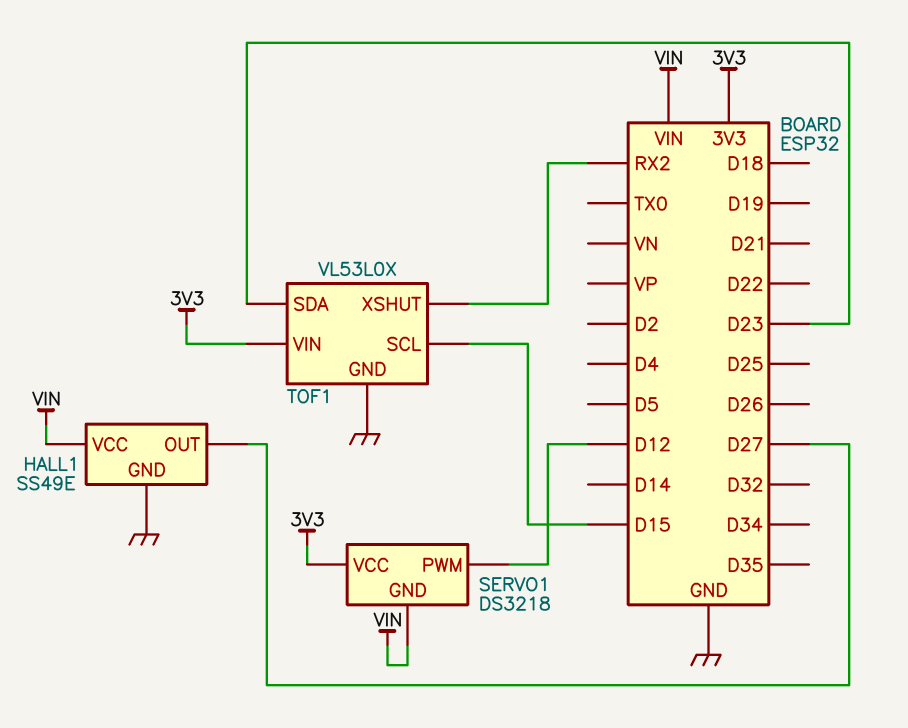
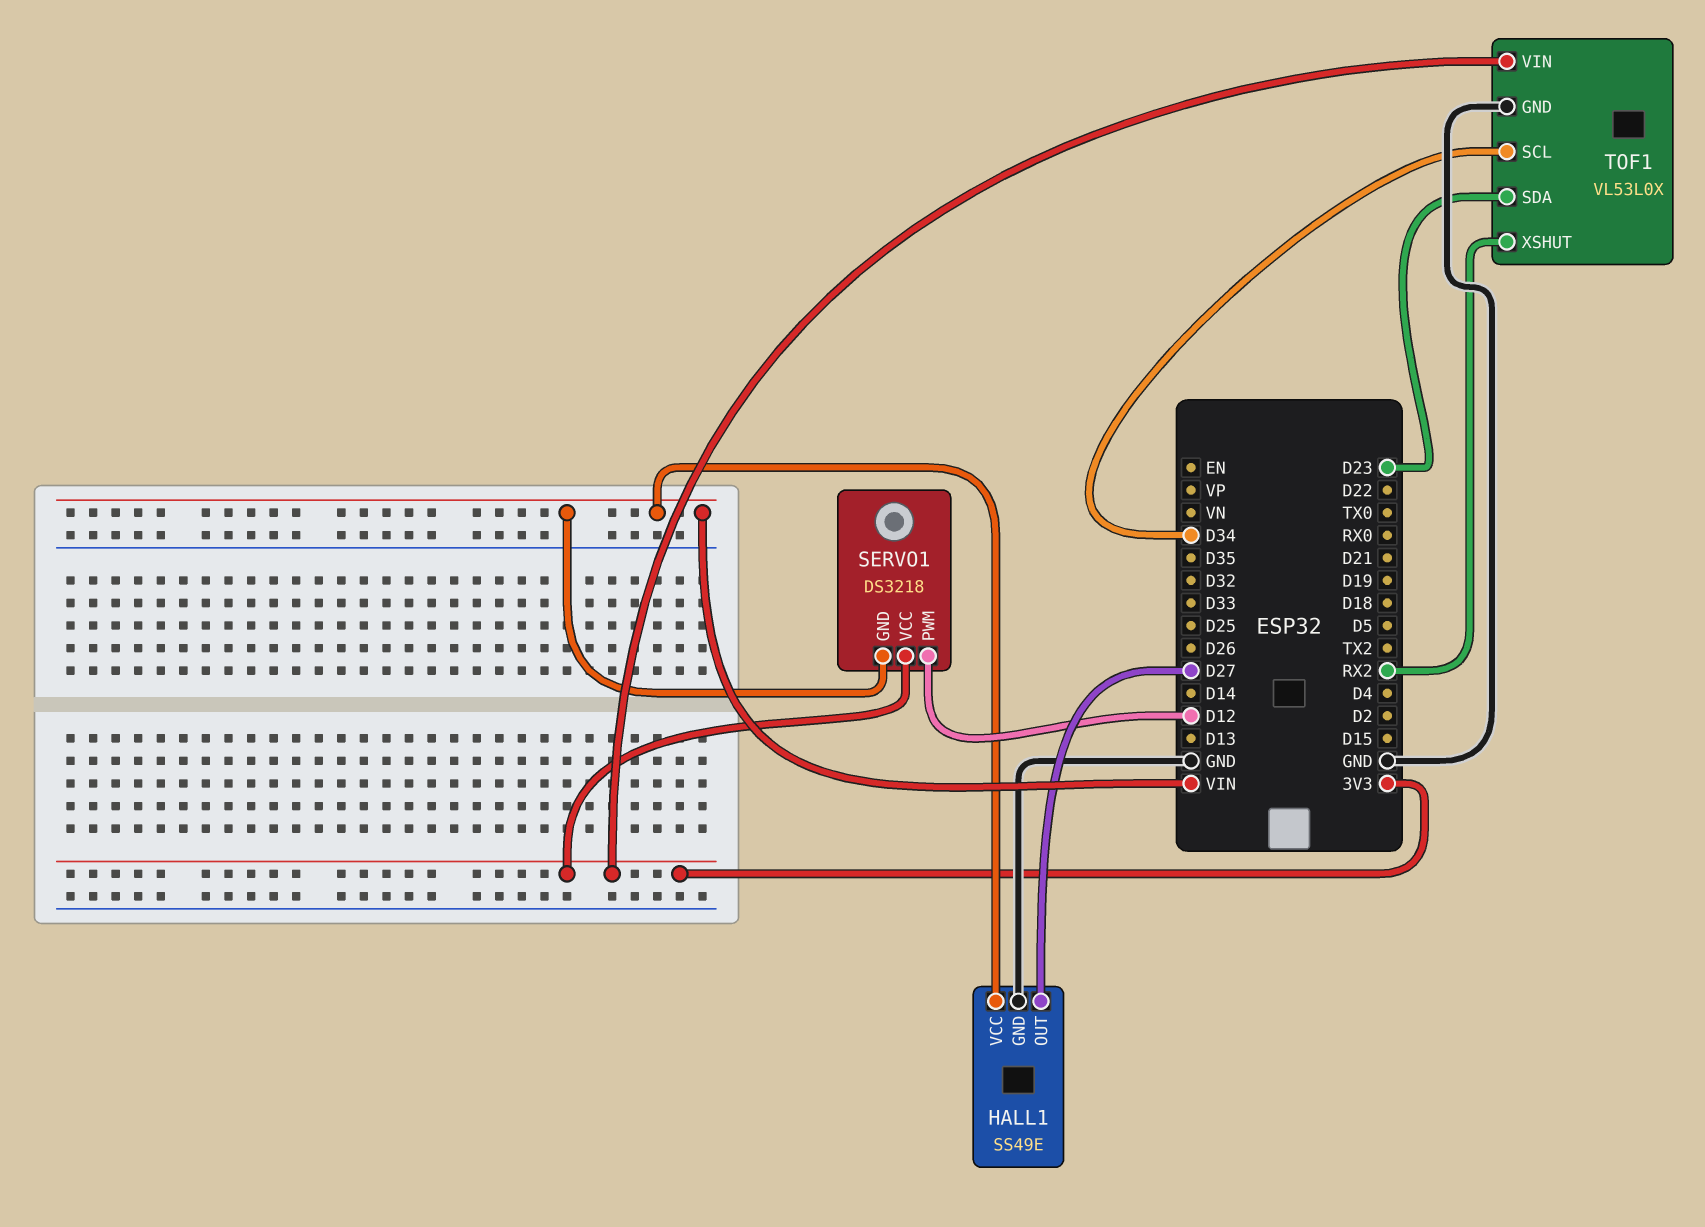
TOF1 pin SCL: D15 -> D34

